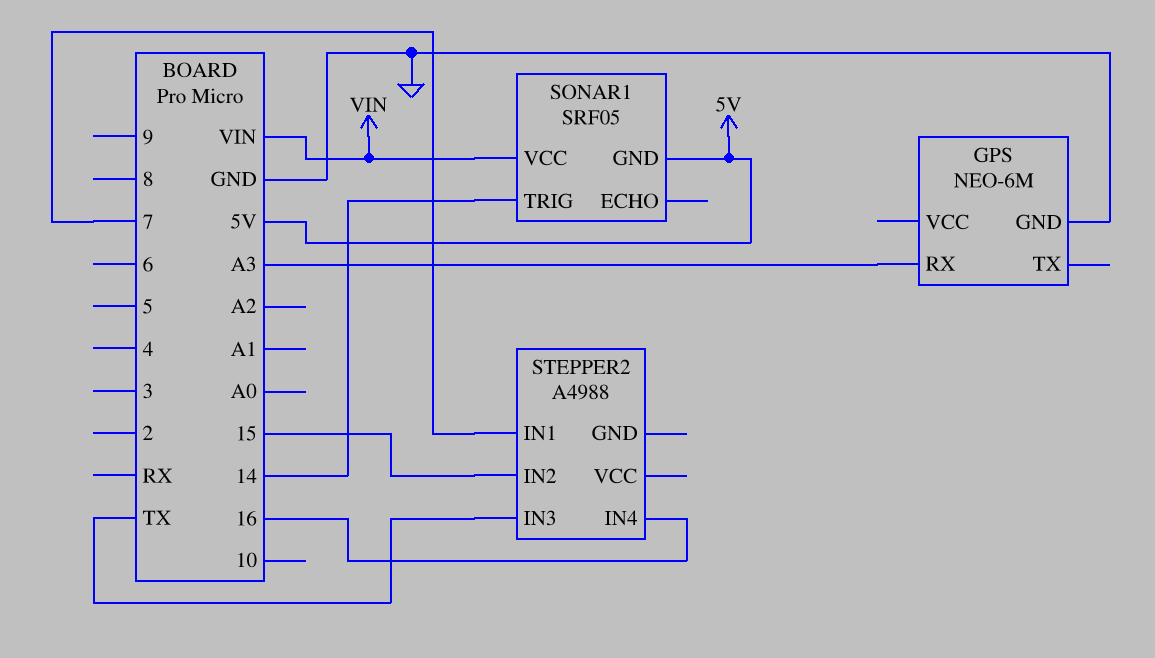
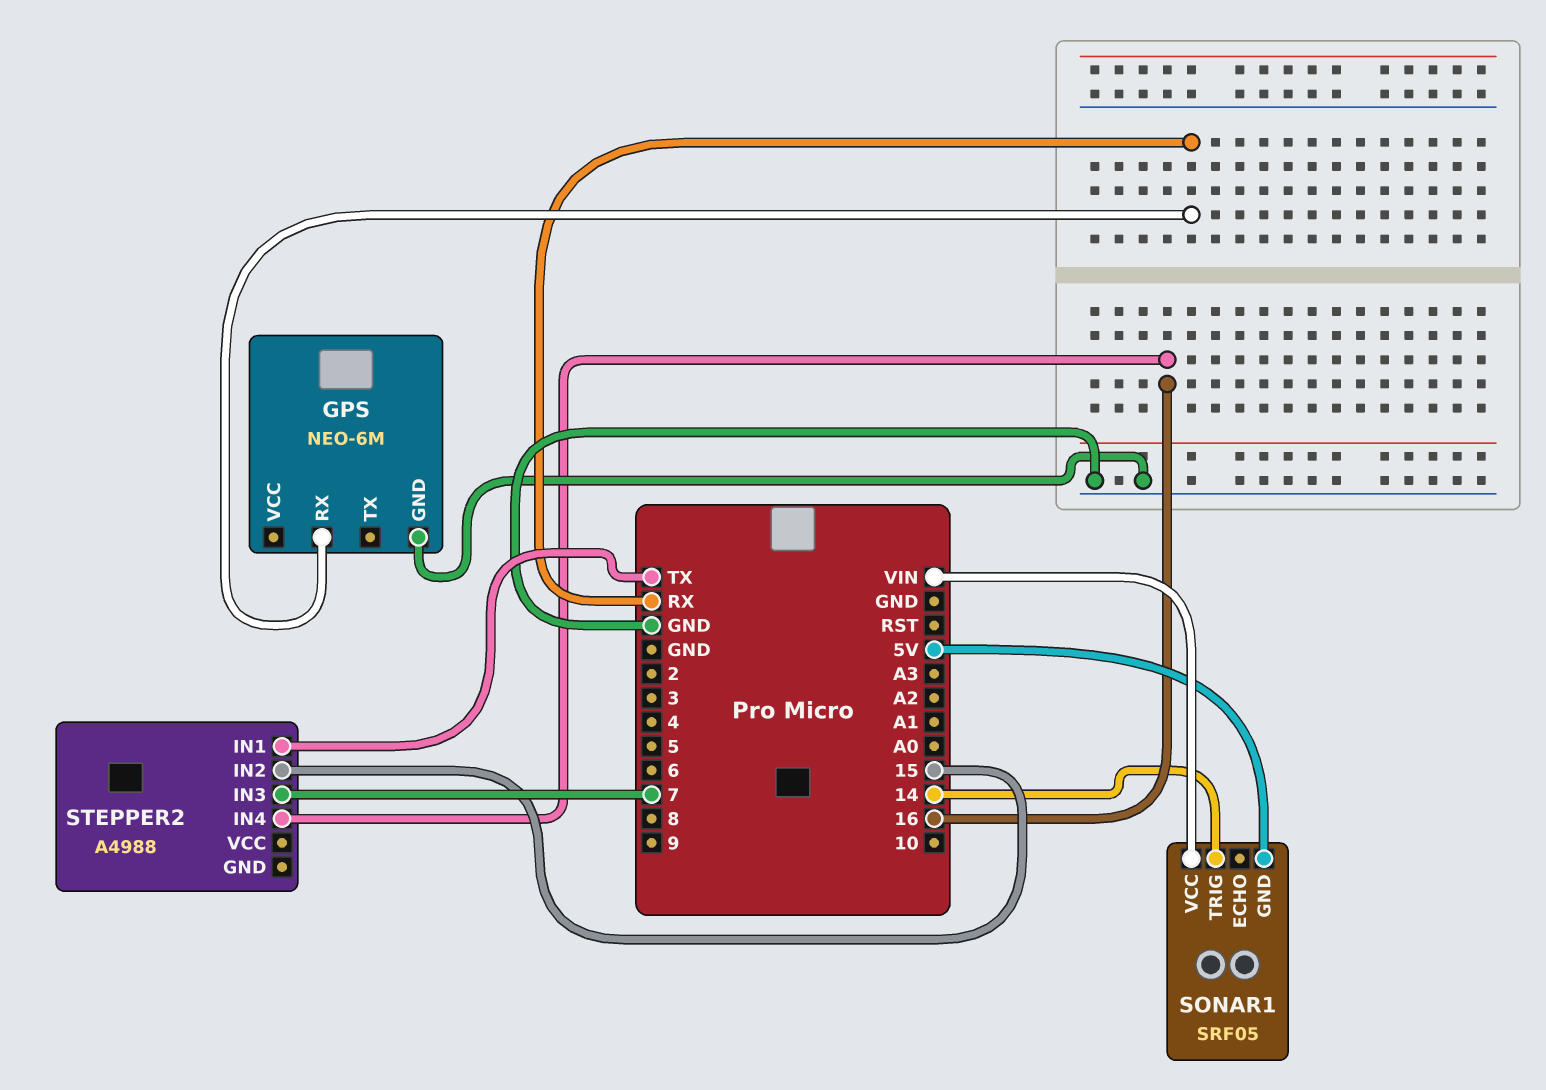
GPS pin RX: A3 -> RX
STEPPER2 pin IN1: 7 -> TX
STEPPER2 pin IN3: TX -> 7

